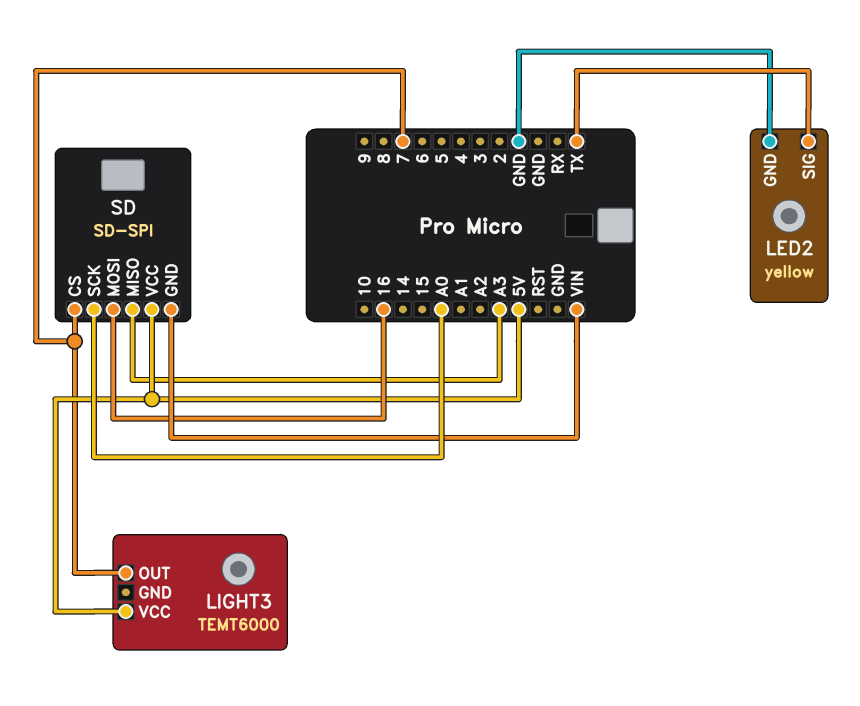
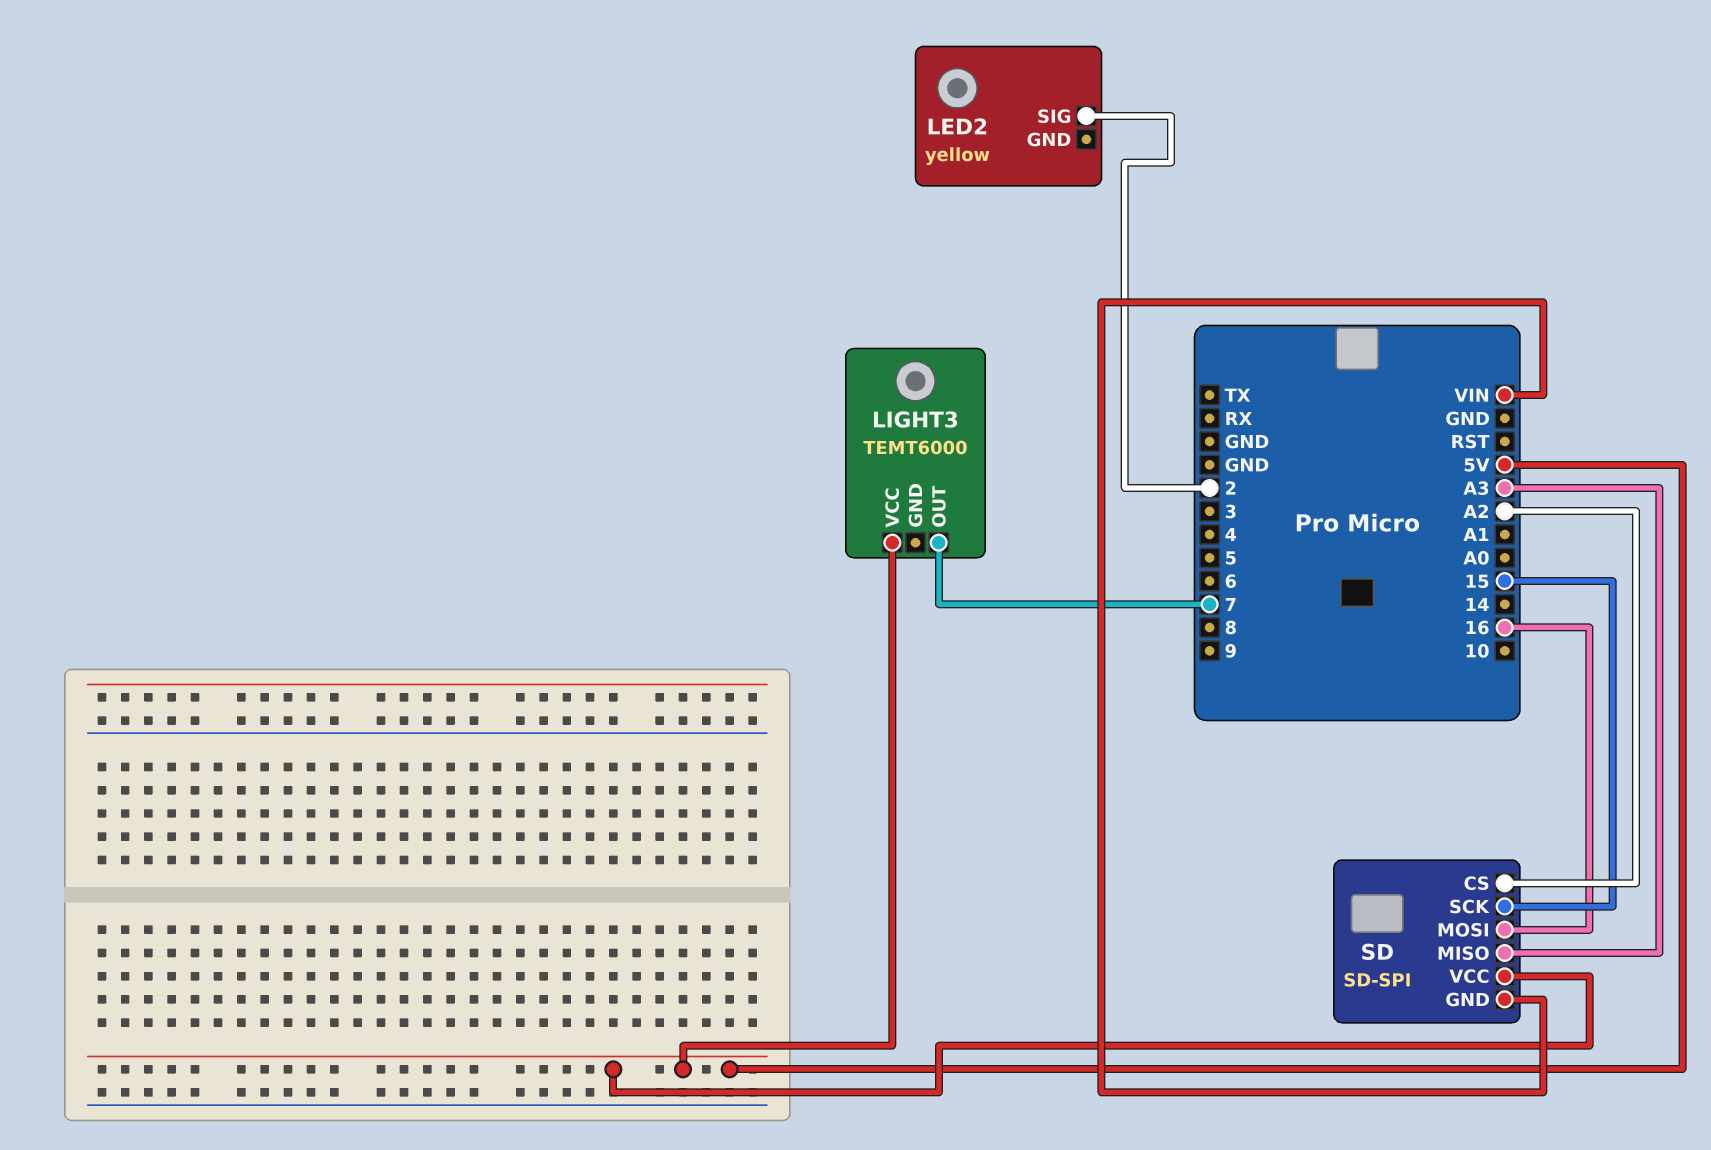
LED2 pin GND: GND -> none
LED2 pin SIG: TX -> 2
SD pin CS: 7 -> A2
SD pin SCK: A0 -> 15

